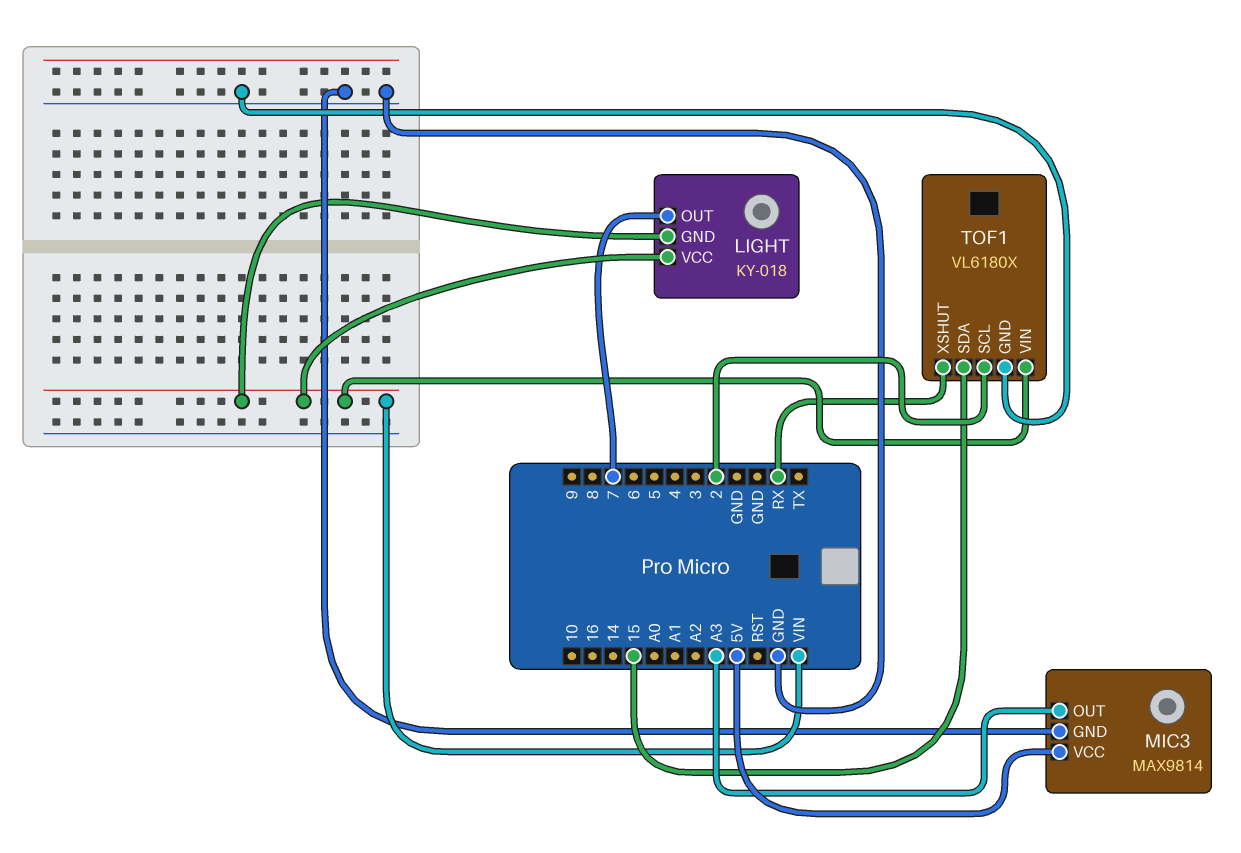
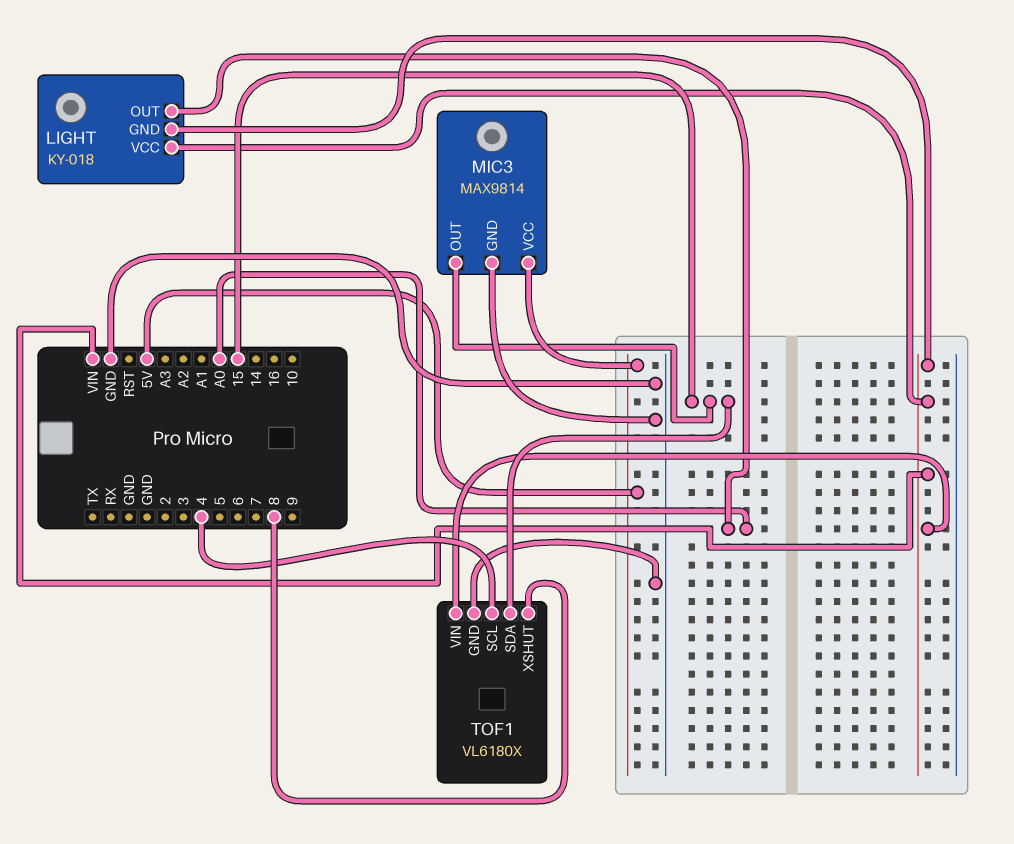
LIGHT pin OUT: 7 -> A0
MIC3 pin OUT: A3 -> 15
TOF1 pin SCL: 2 -> 4
TOF1 pin XSHUT: RX -> 8

